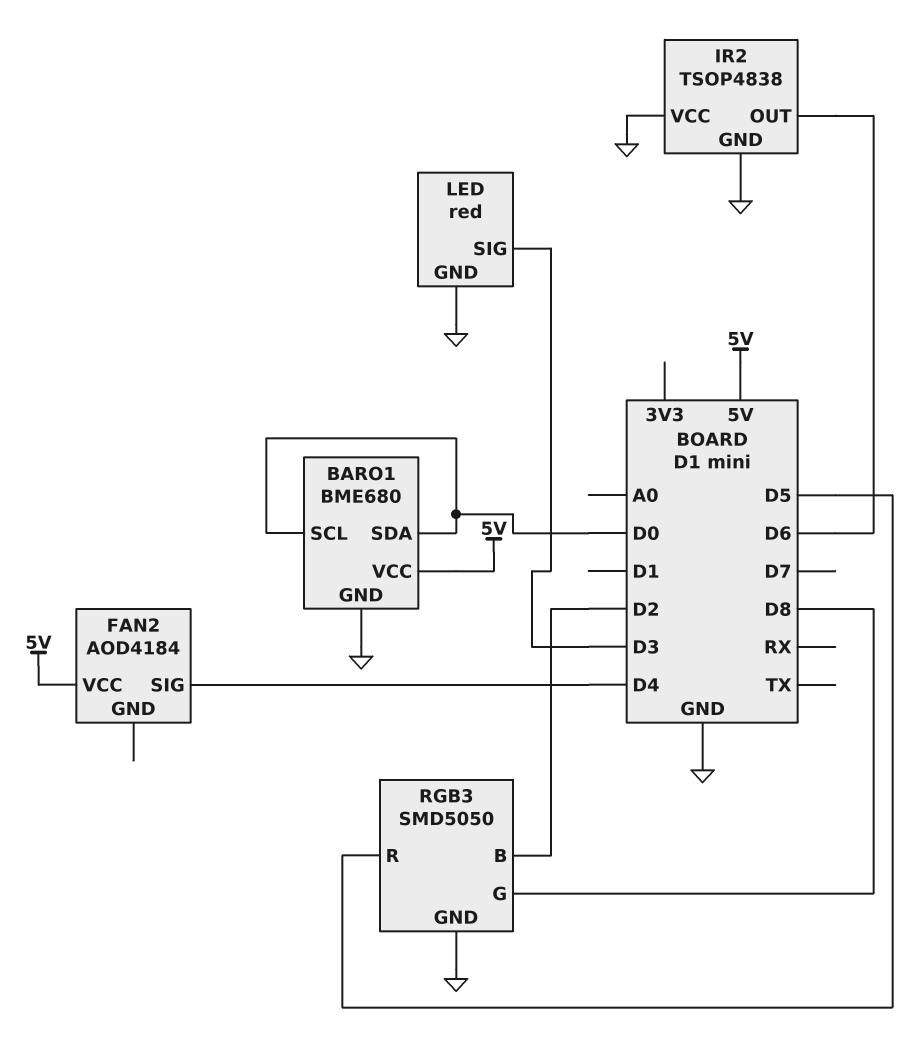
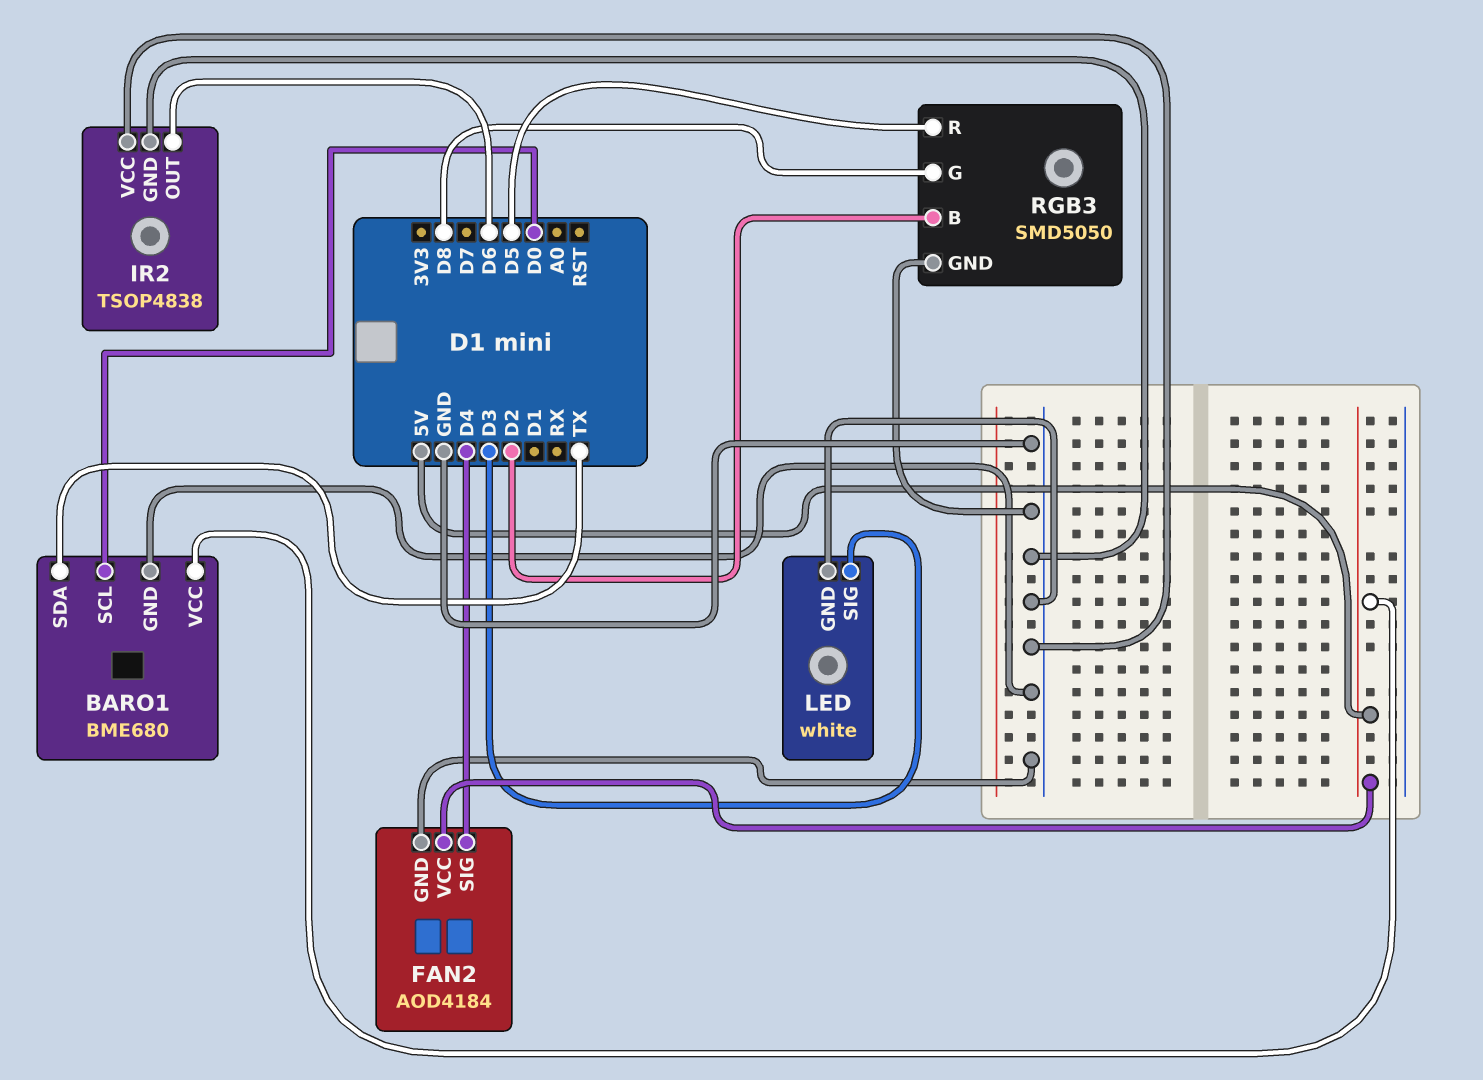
BARO1 pin SDA: D0 -> TX
FAN2 pin GND: none -> GND
LED: red -> white

